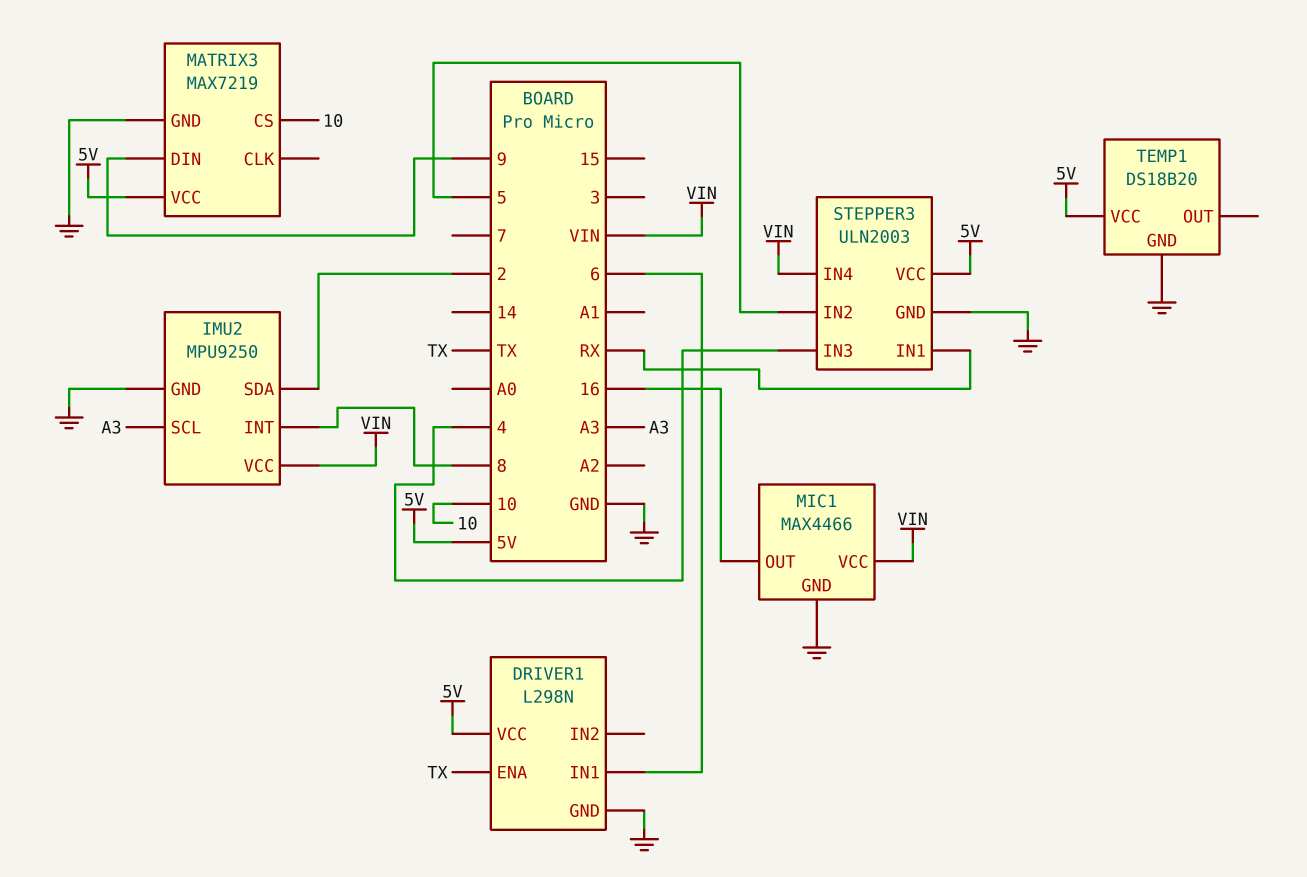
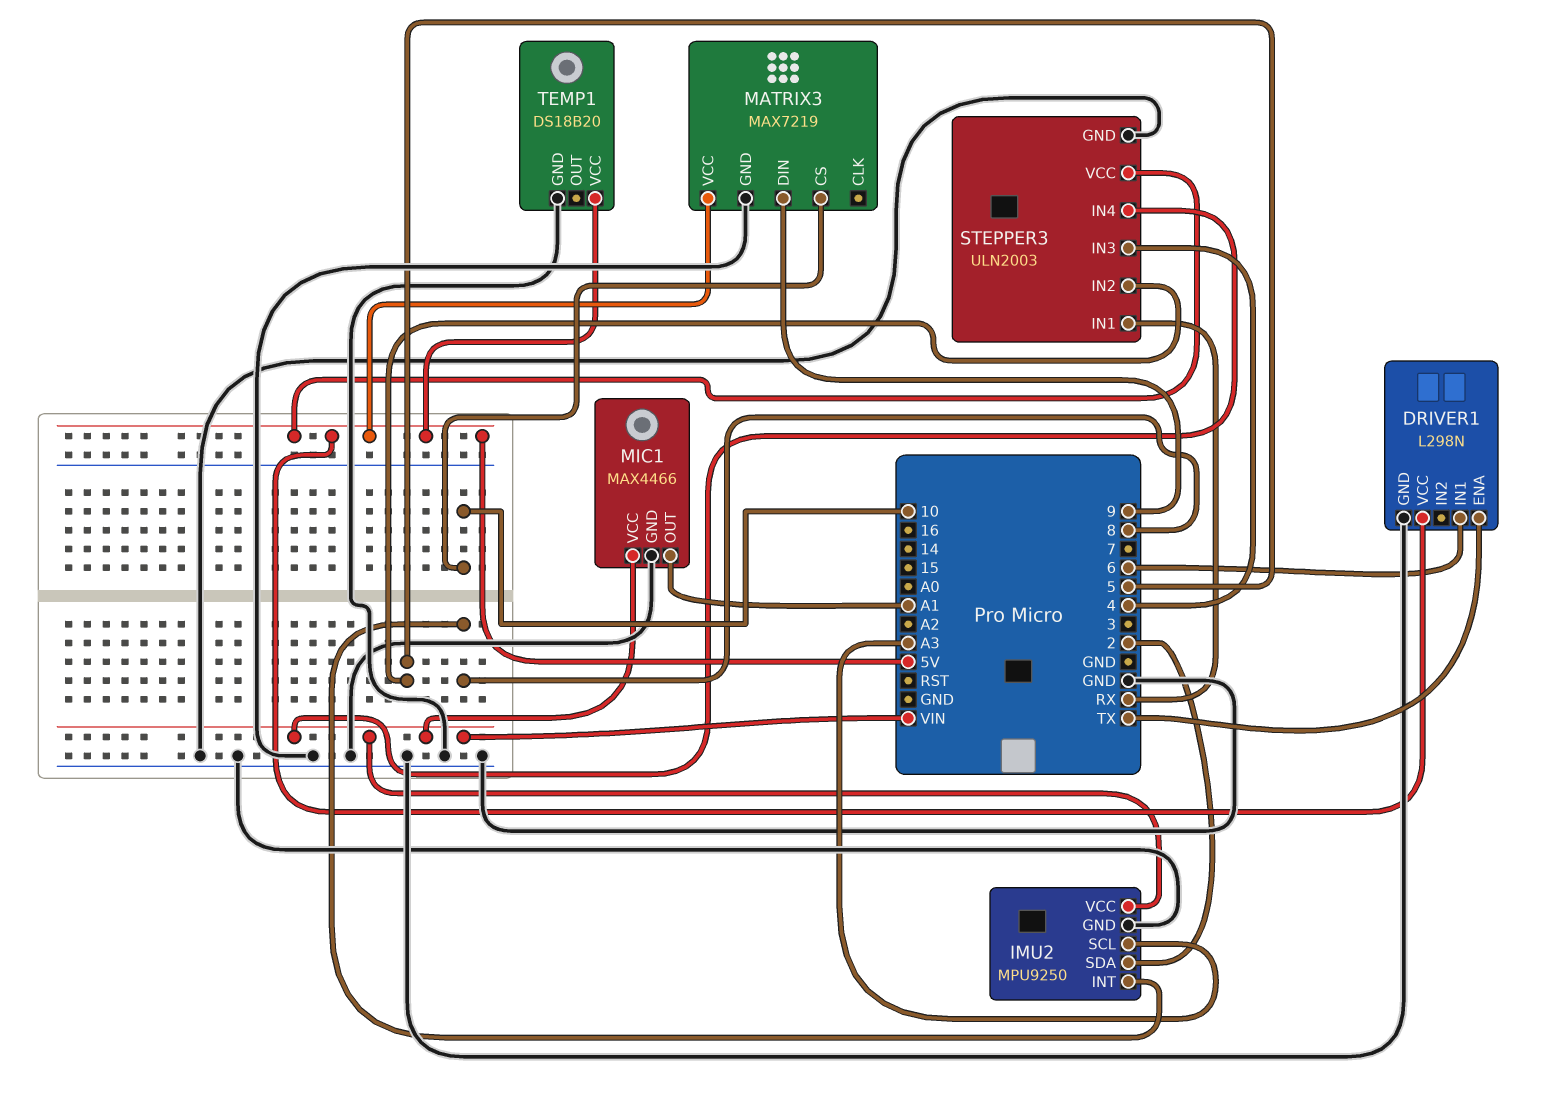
MIC1 pin OUT: 16 -> A1

